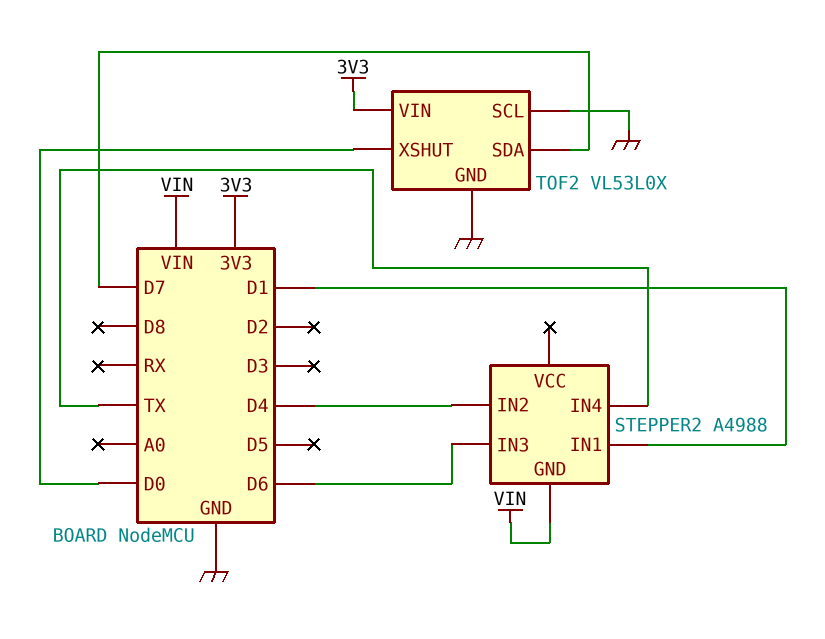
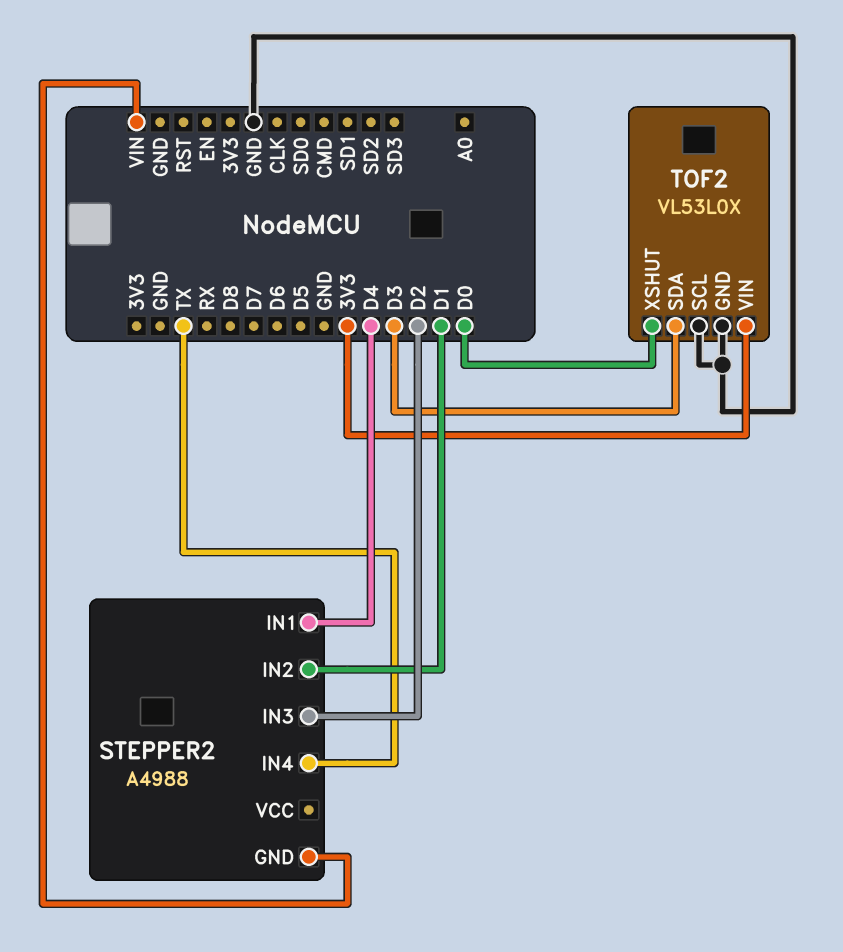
STEPPER2 pin IN1: D1 -> D4
STEPPER2 pin IN2: D4 -> D1
STEPPER2 pin IN3: D6 -> D2
TOF2 pin SDA: D7 -> D3

